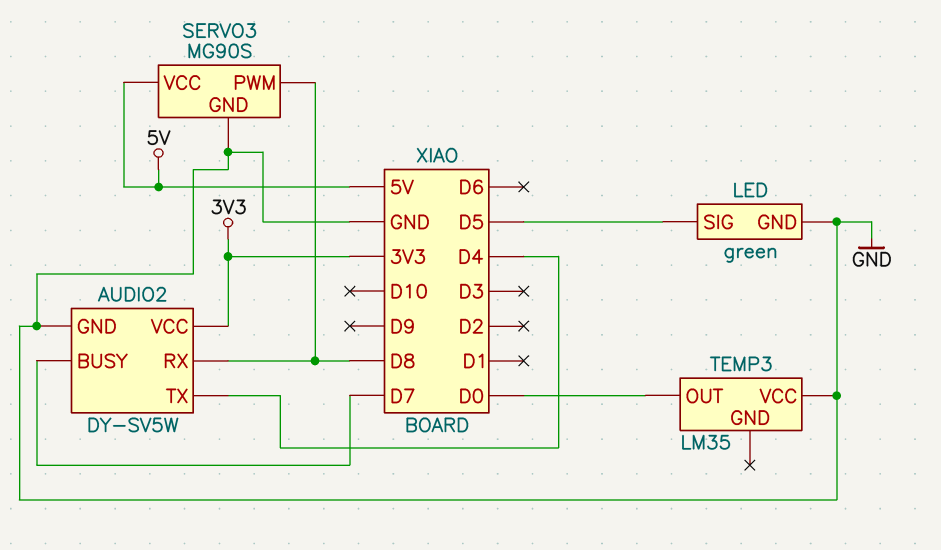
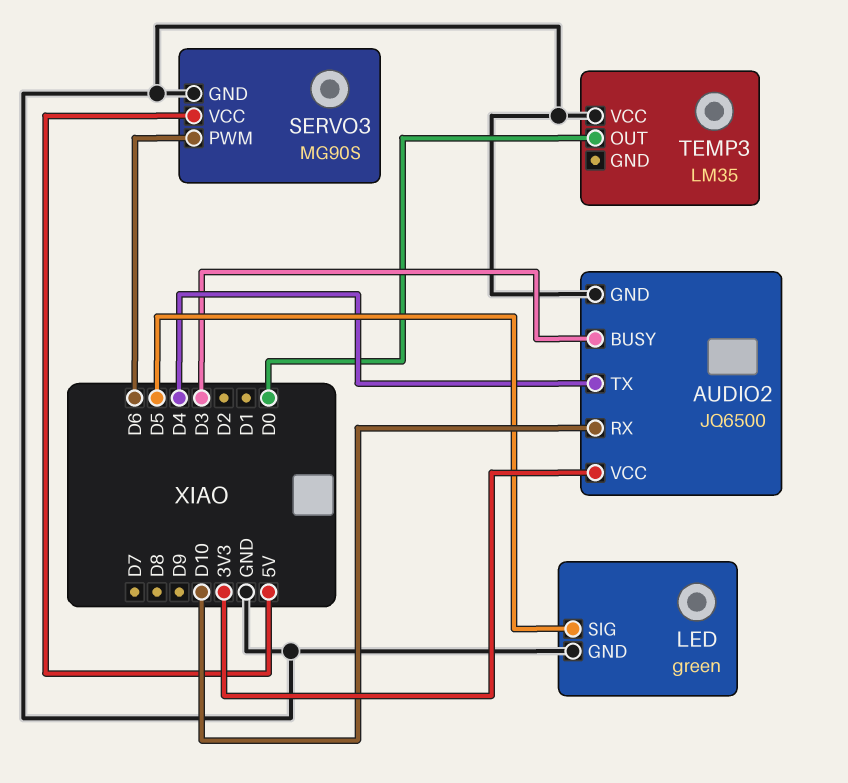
AUDIO2: DY-SV5W -> JQ6500
AUDIO2 pin BUSY: D7 -> D3
AUDIO2 pin RX: D8 -> D10
SERVO3 pin PWM: D8 -> D6

